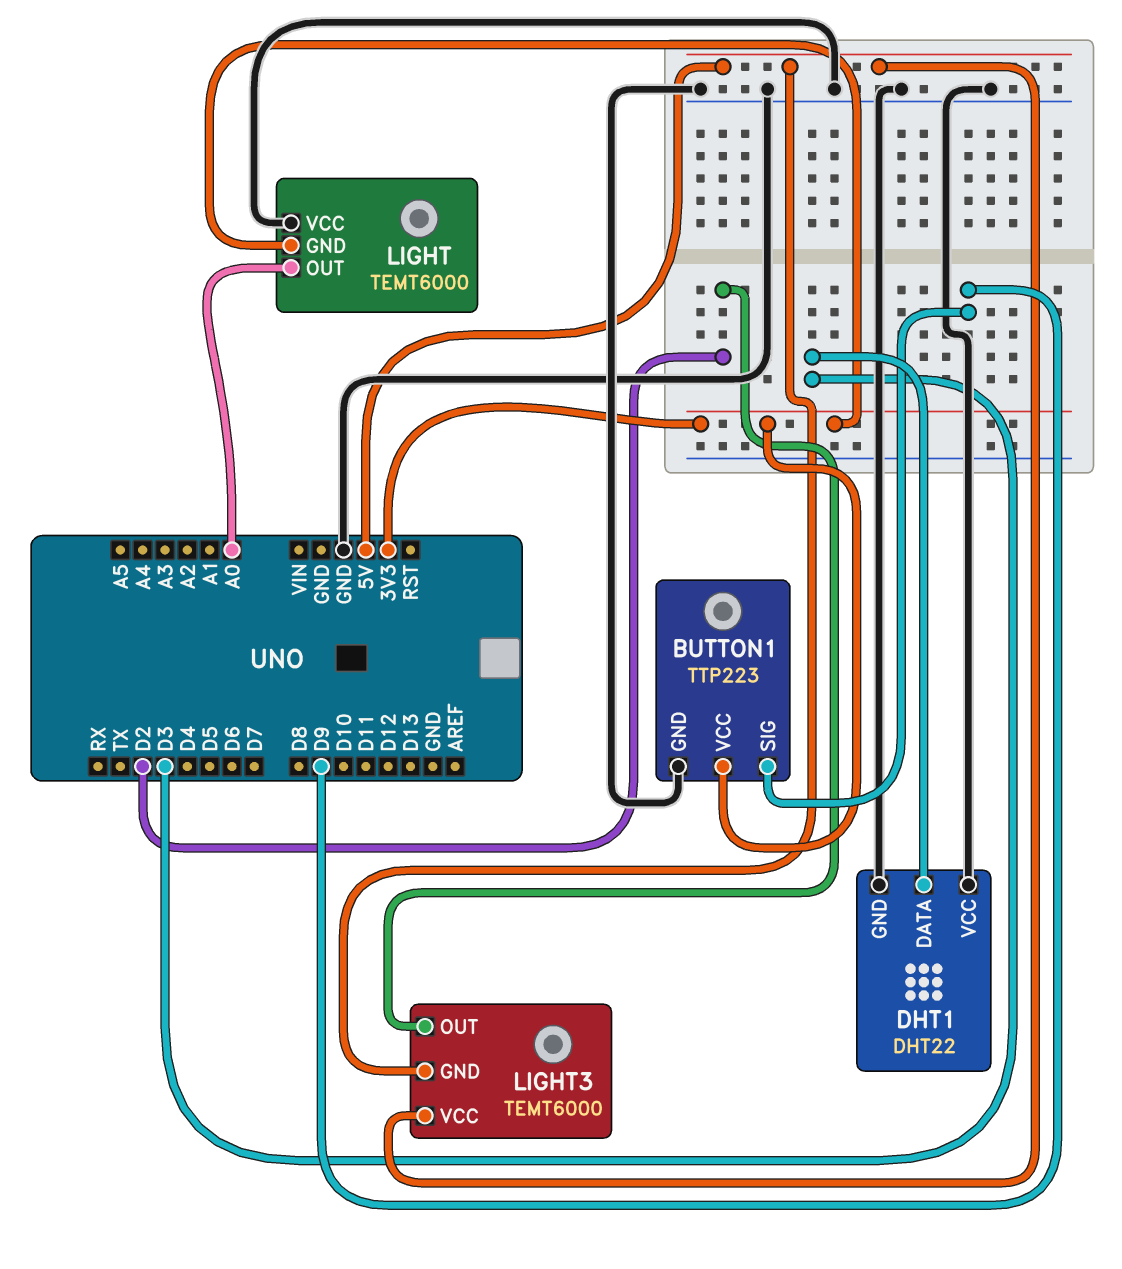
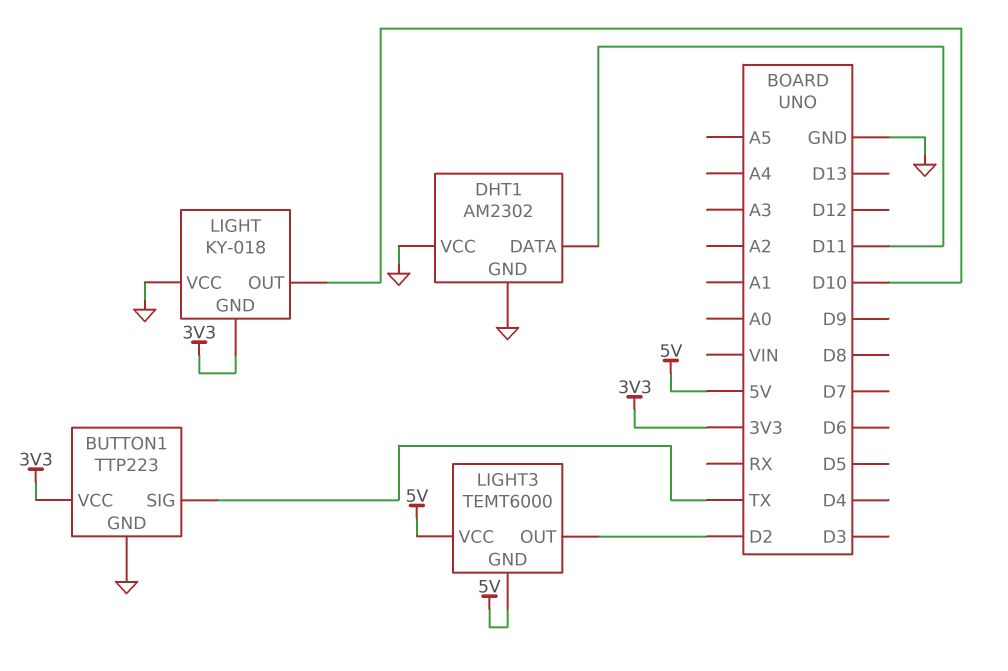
BUTTON1 pin SIG: D9 -> TX
DHT1: DHT22 -> AM2302
DHT1 pin DATA: D3 -> D11
LIGHT: TEMT6000 -> KY-018
LIGHT pin OUT: A0 -> D10

